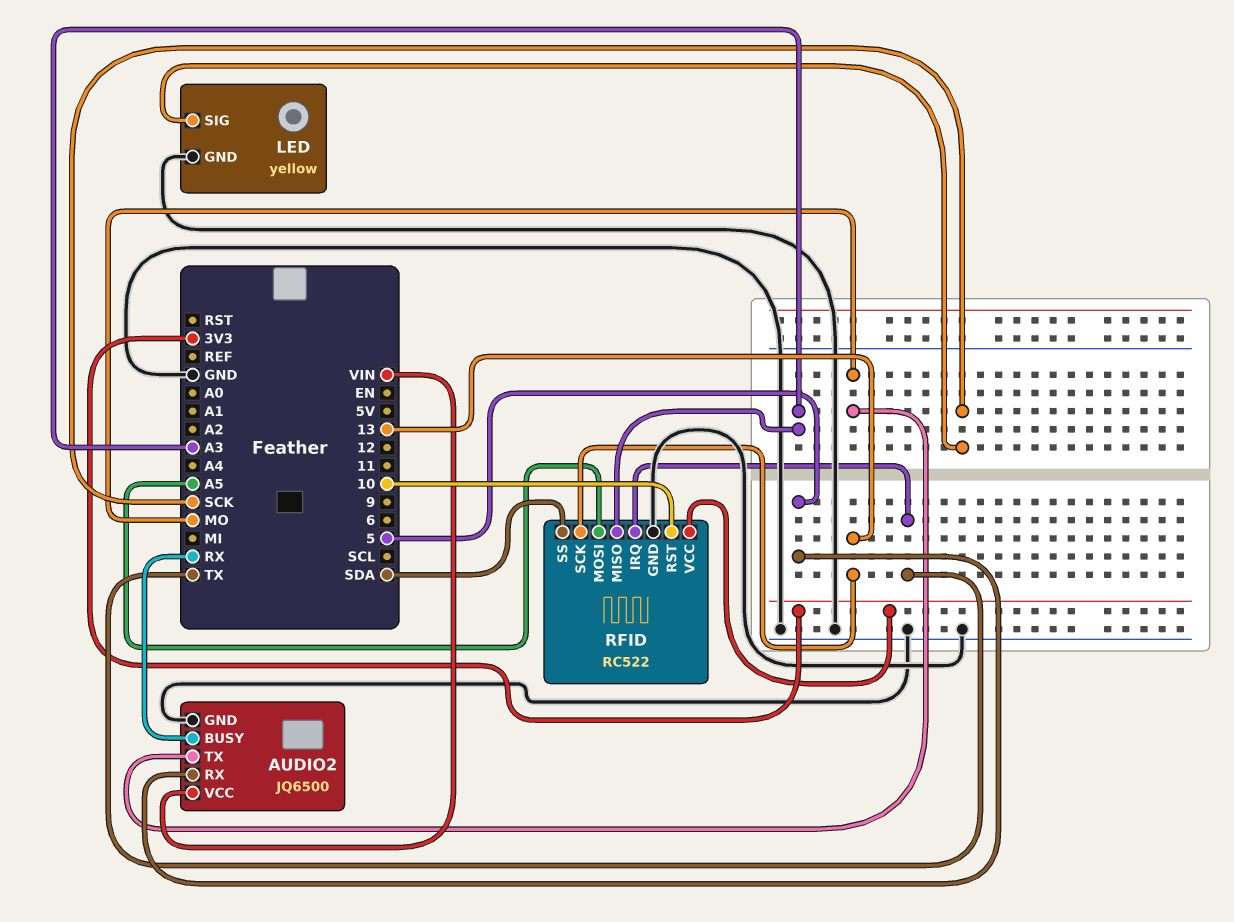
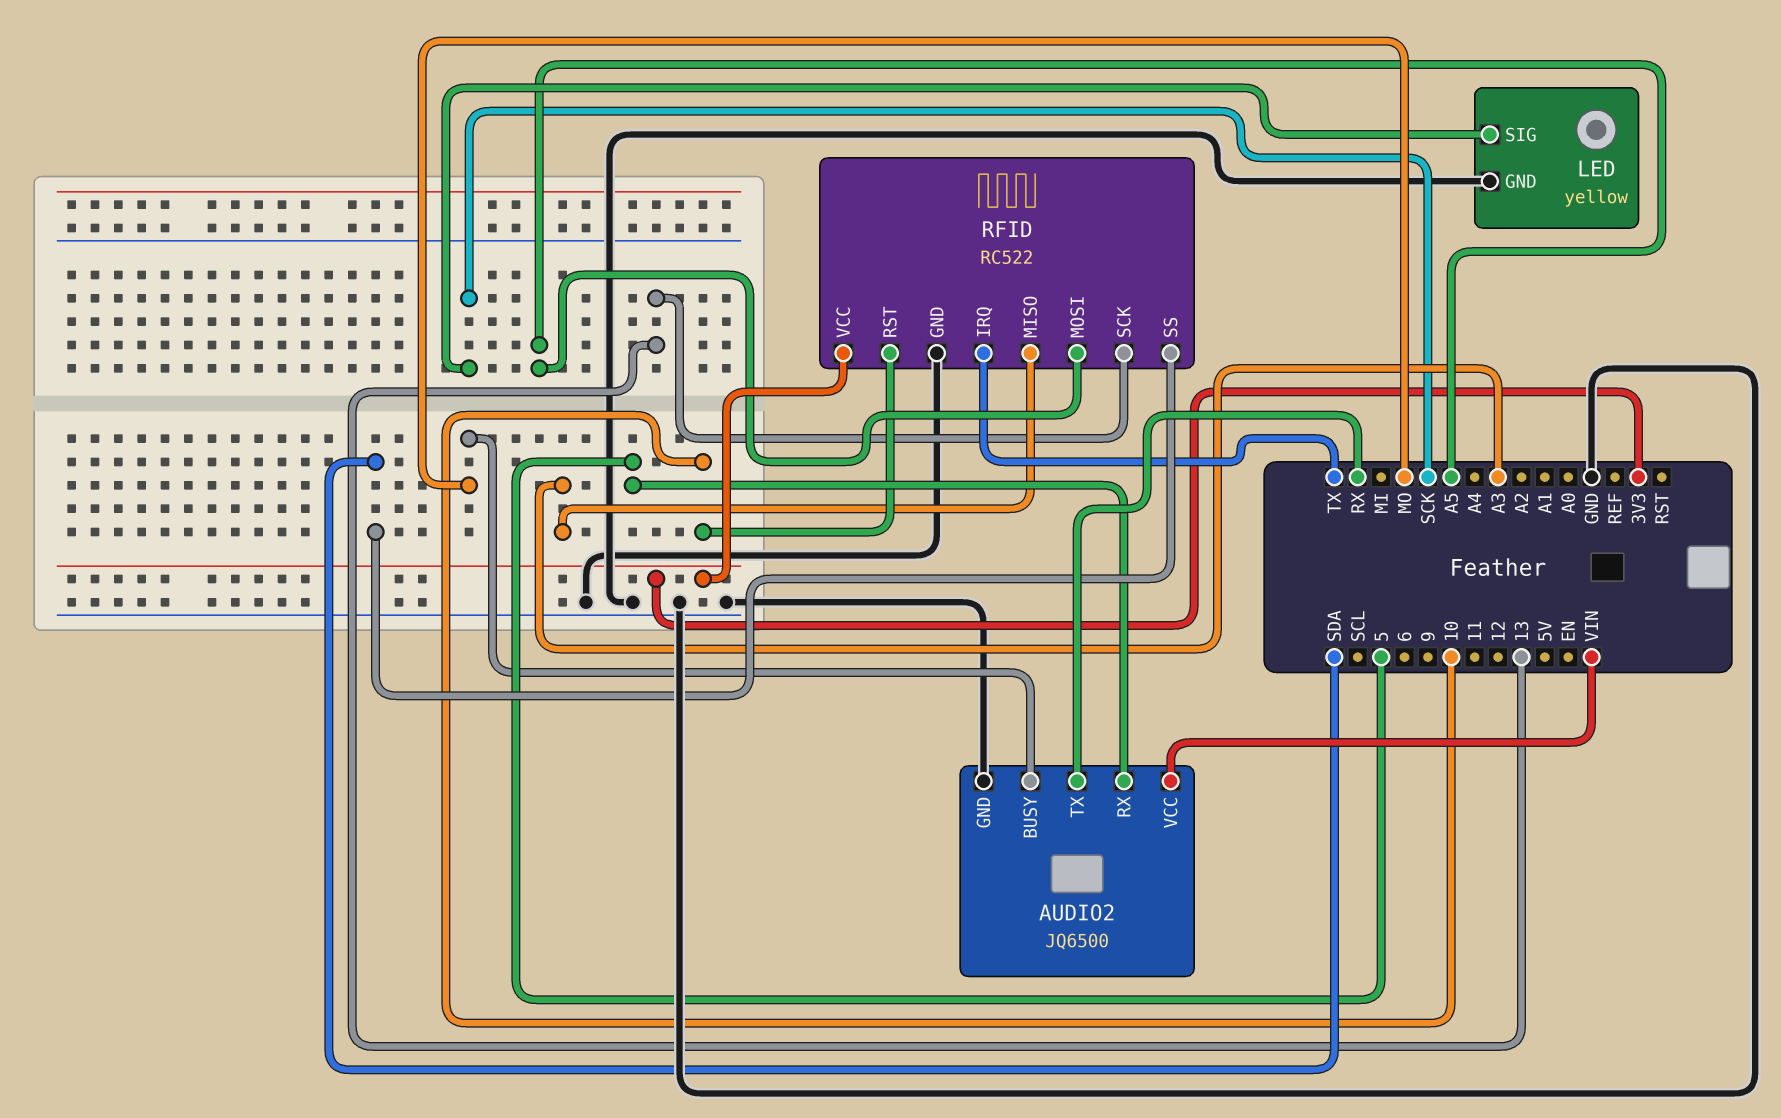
AUDIO2 pin BUSY: RX -> MO
AUDIO2 pin TX: MO -> RX

